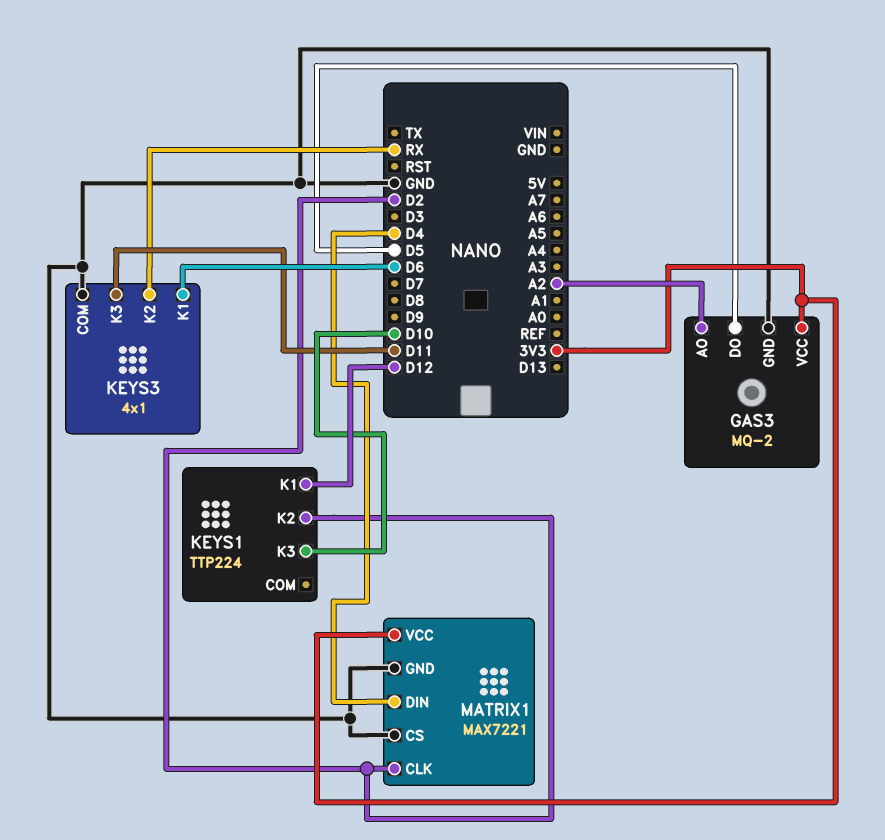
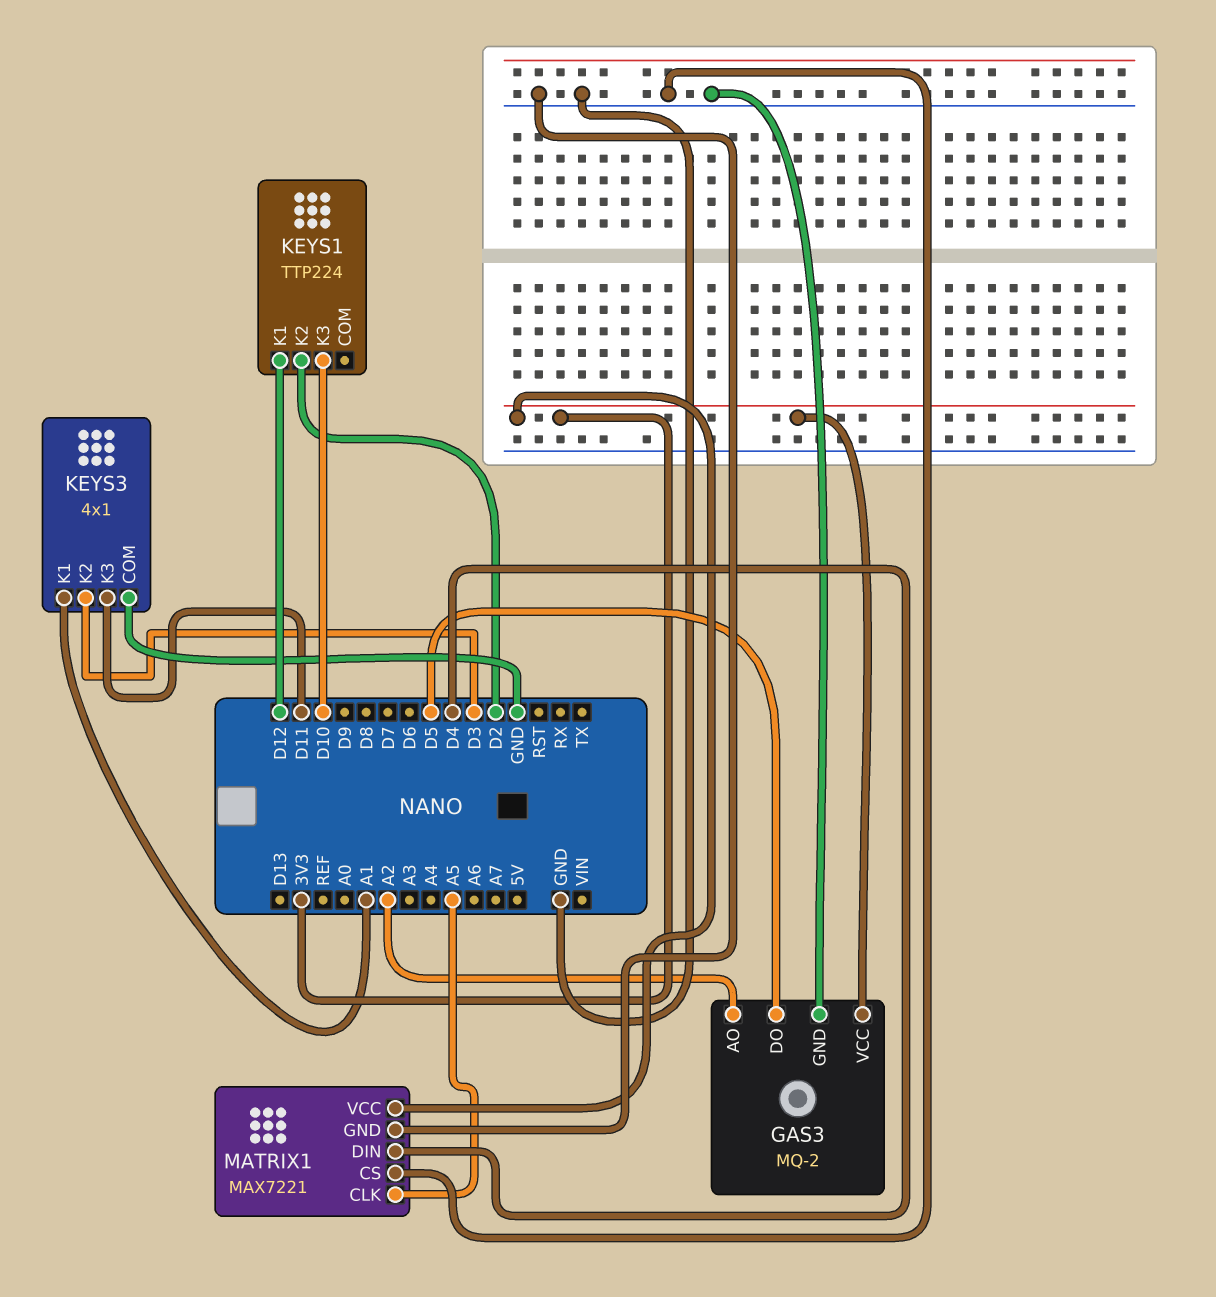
KEYS3 pin K1: D6 -> A1
KEYS3 pin K2: RX -> D3
MATRIX1 pin CLK: D2 -> A5

